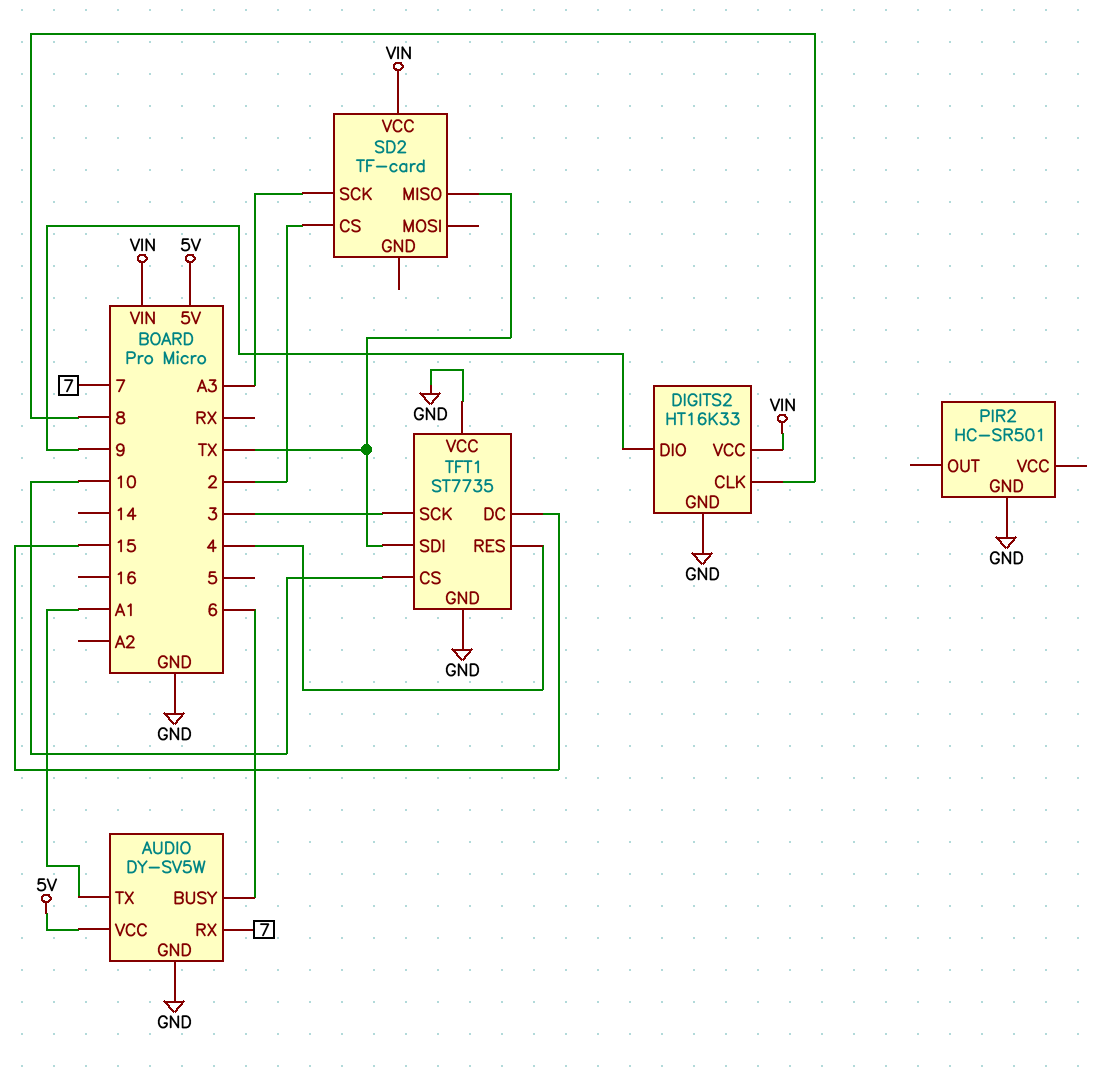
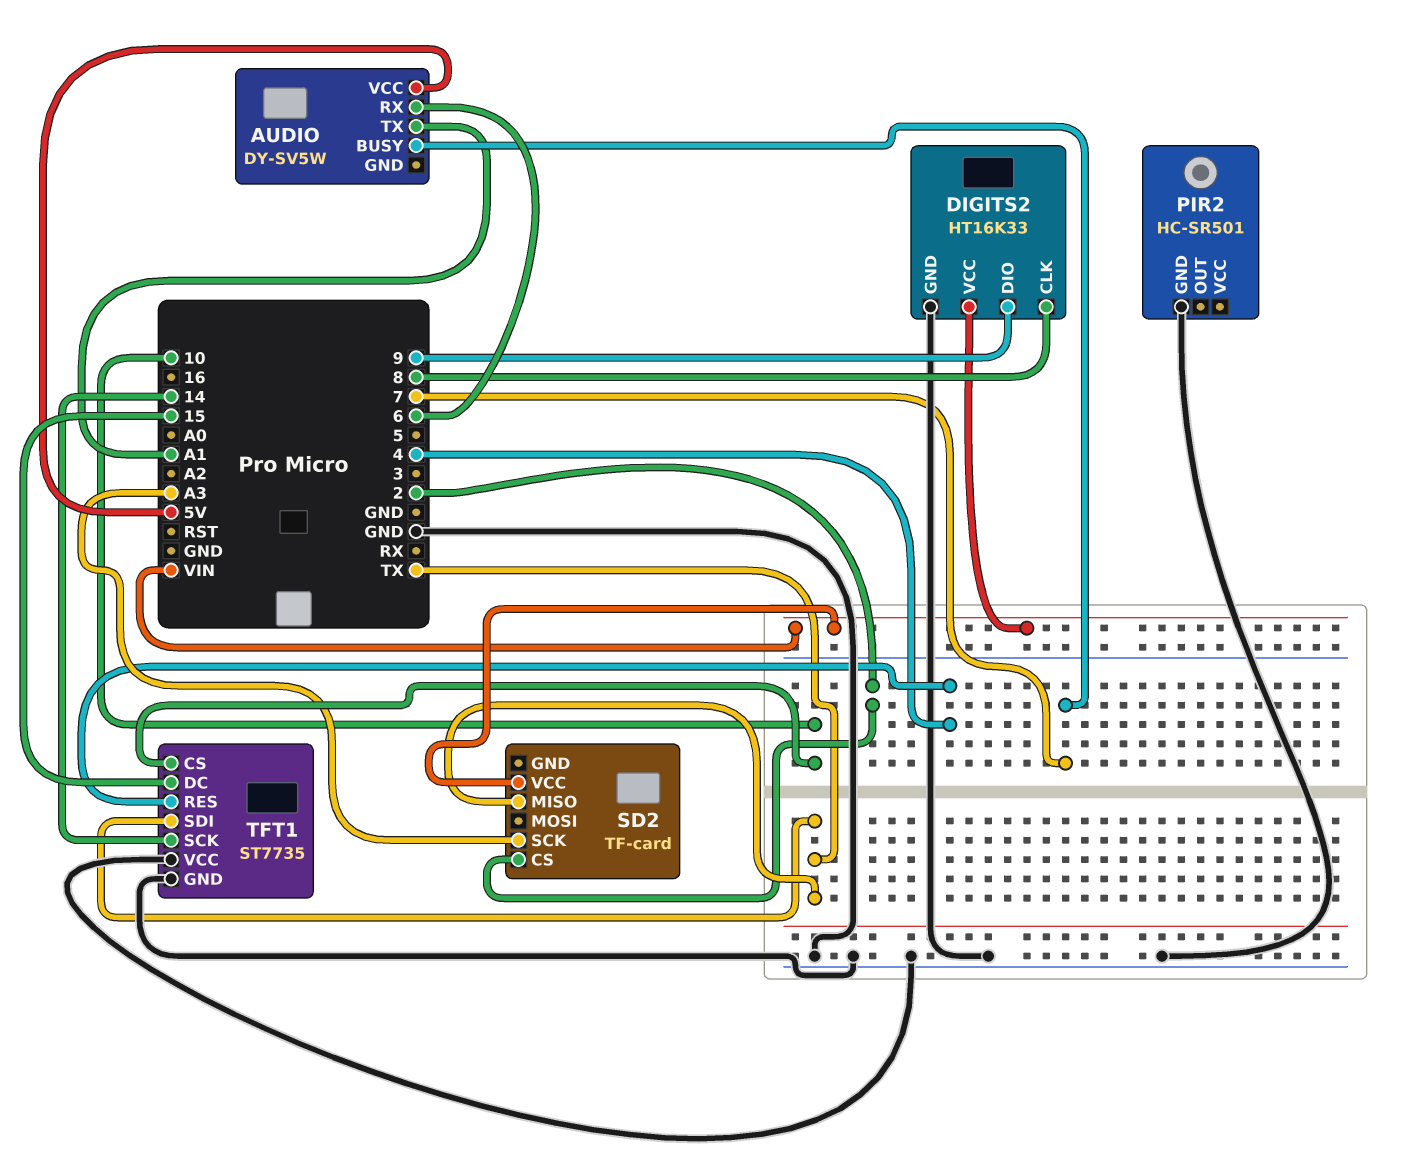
AUDIO pin BUSY: 6 -> 7
AUDIO pin GND: GND -> none
AUDIO pin RX: 7 -> 6
TFT1 pin SCK: 3 -> 14

